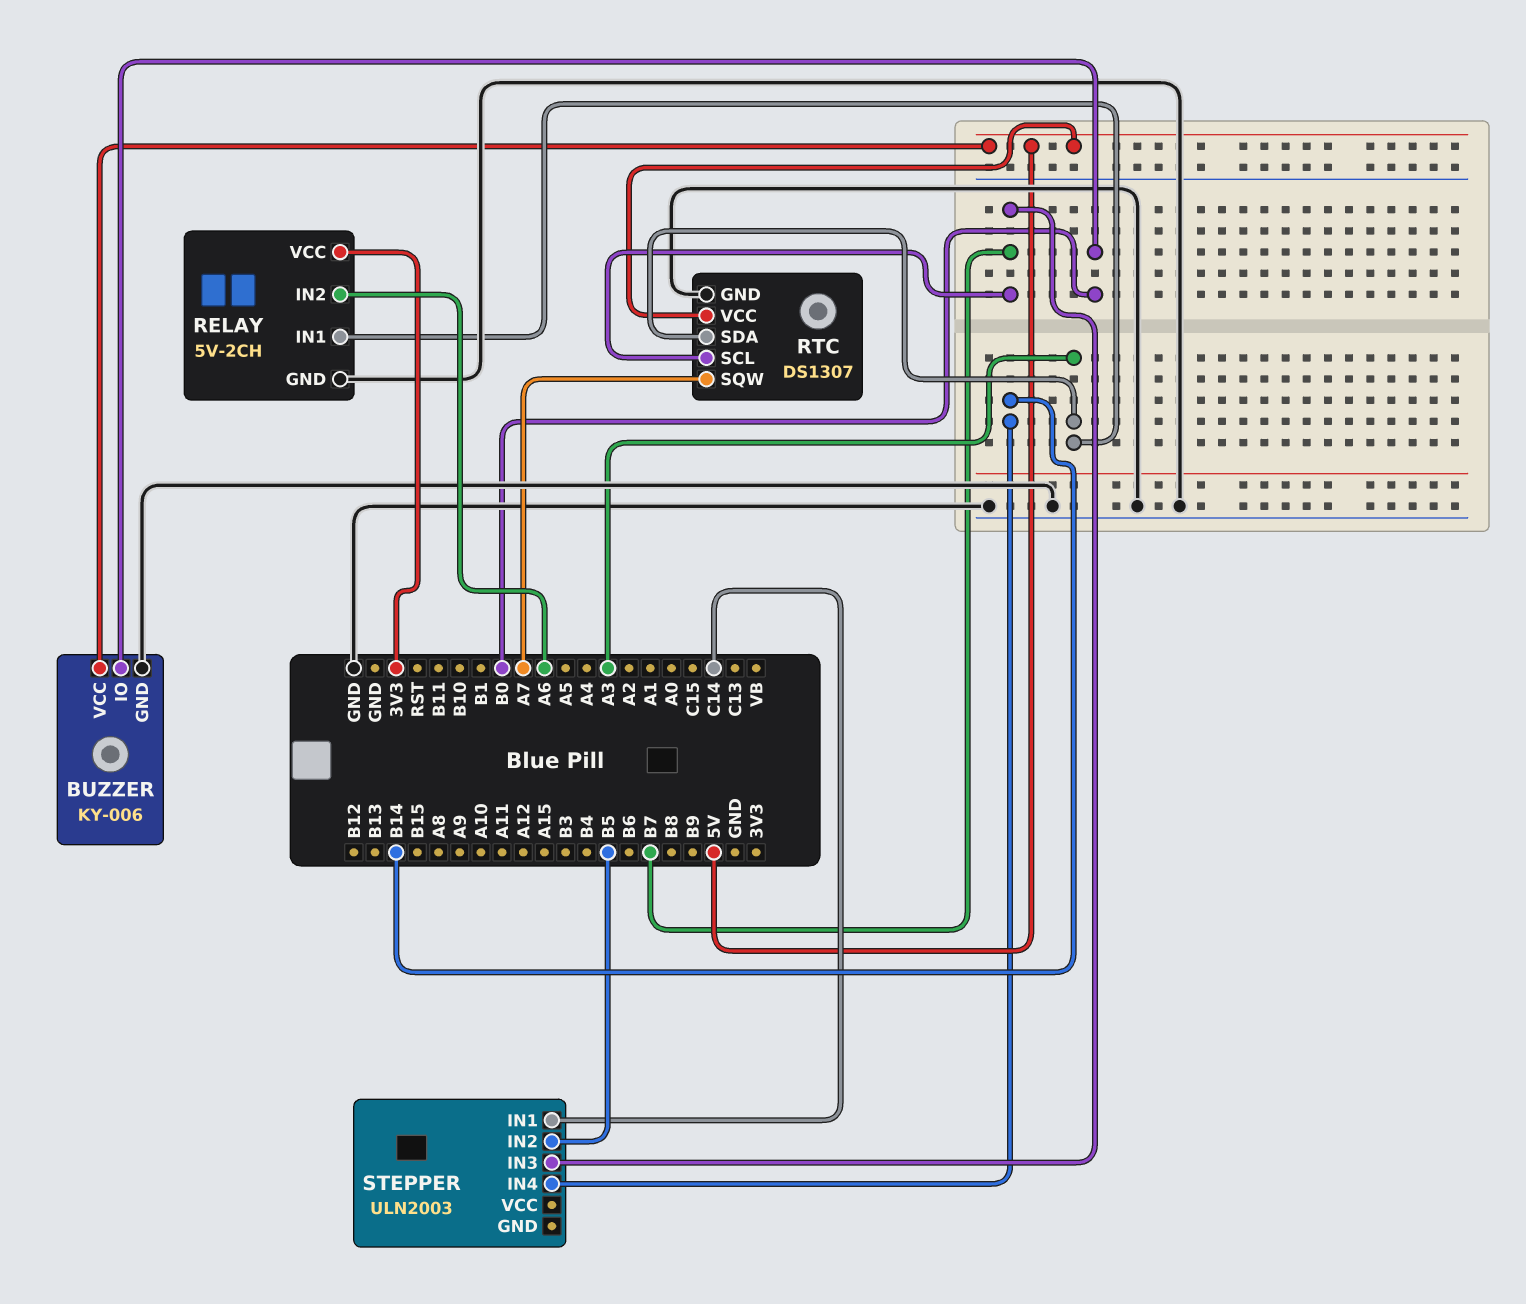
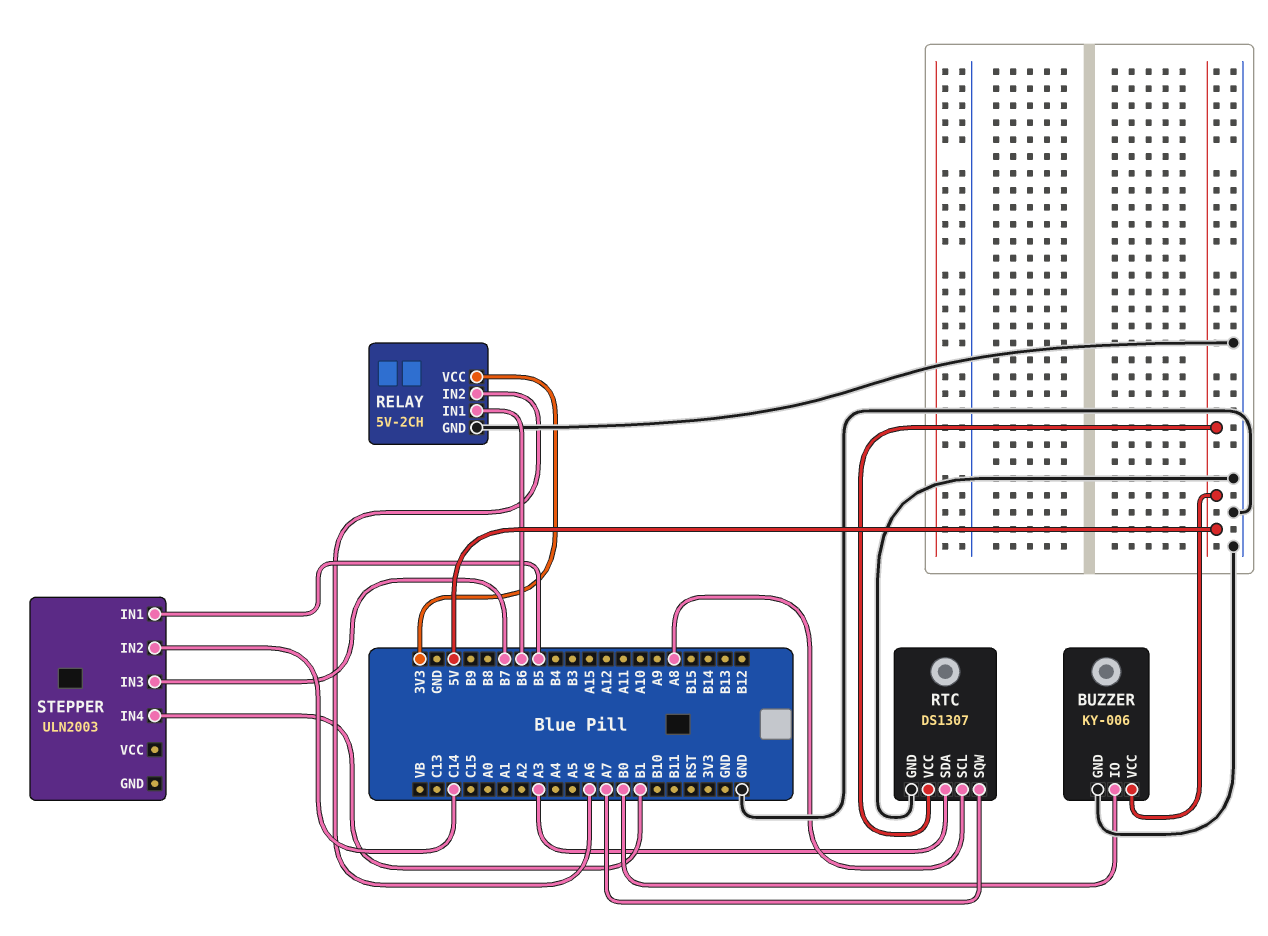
RELAY pin IN1: A3 -> B6
RTC pin SCL: B7 -> A8
STEPPER pin IN1: C14 -> B5
STEPPER pin IN2: B5 -> C14
STEPPER pin IN4: B14 -> B1

